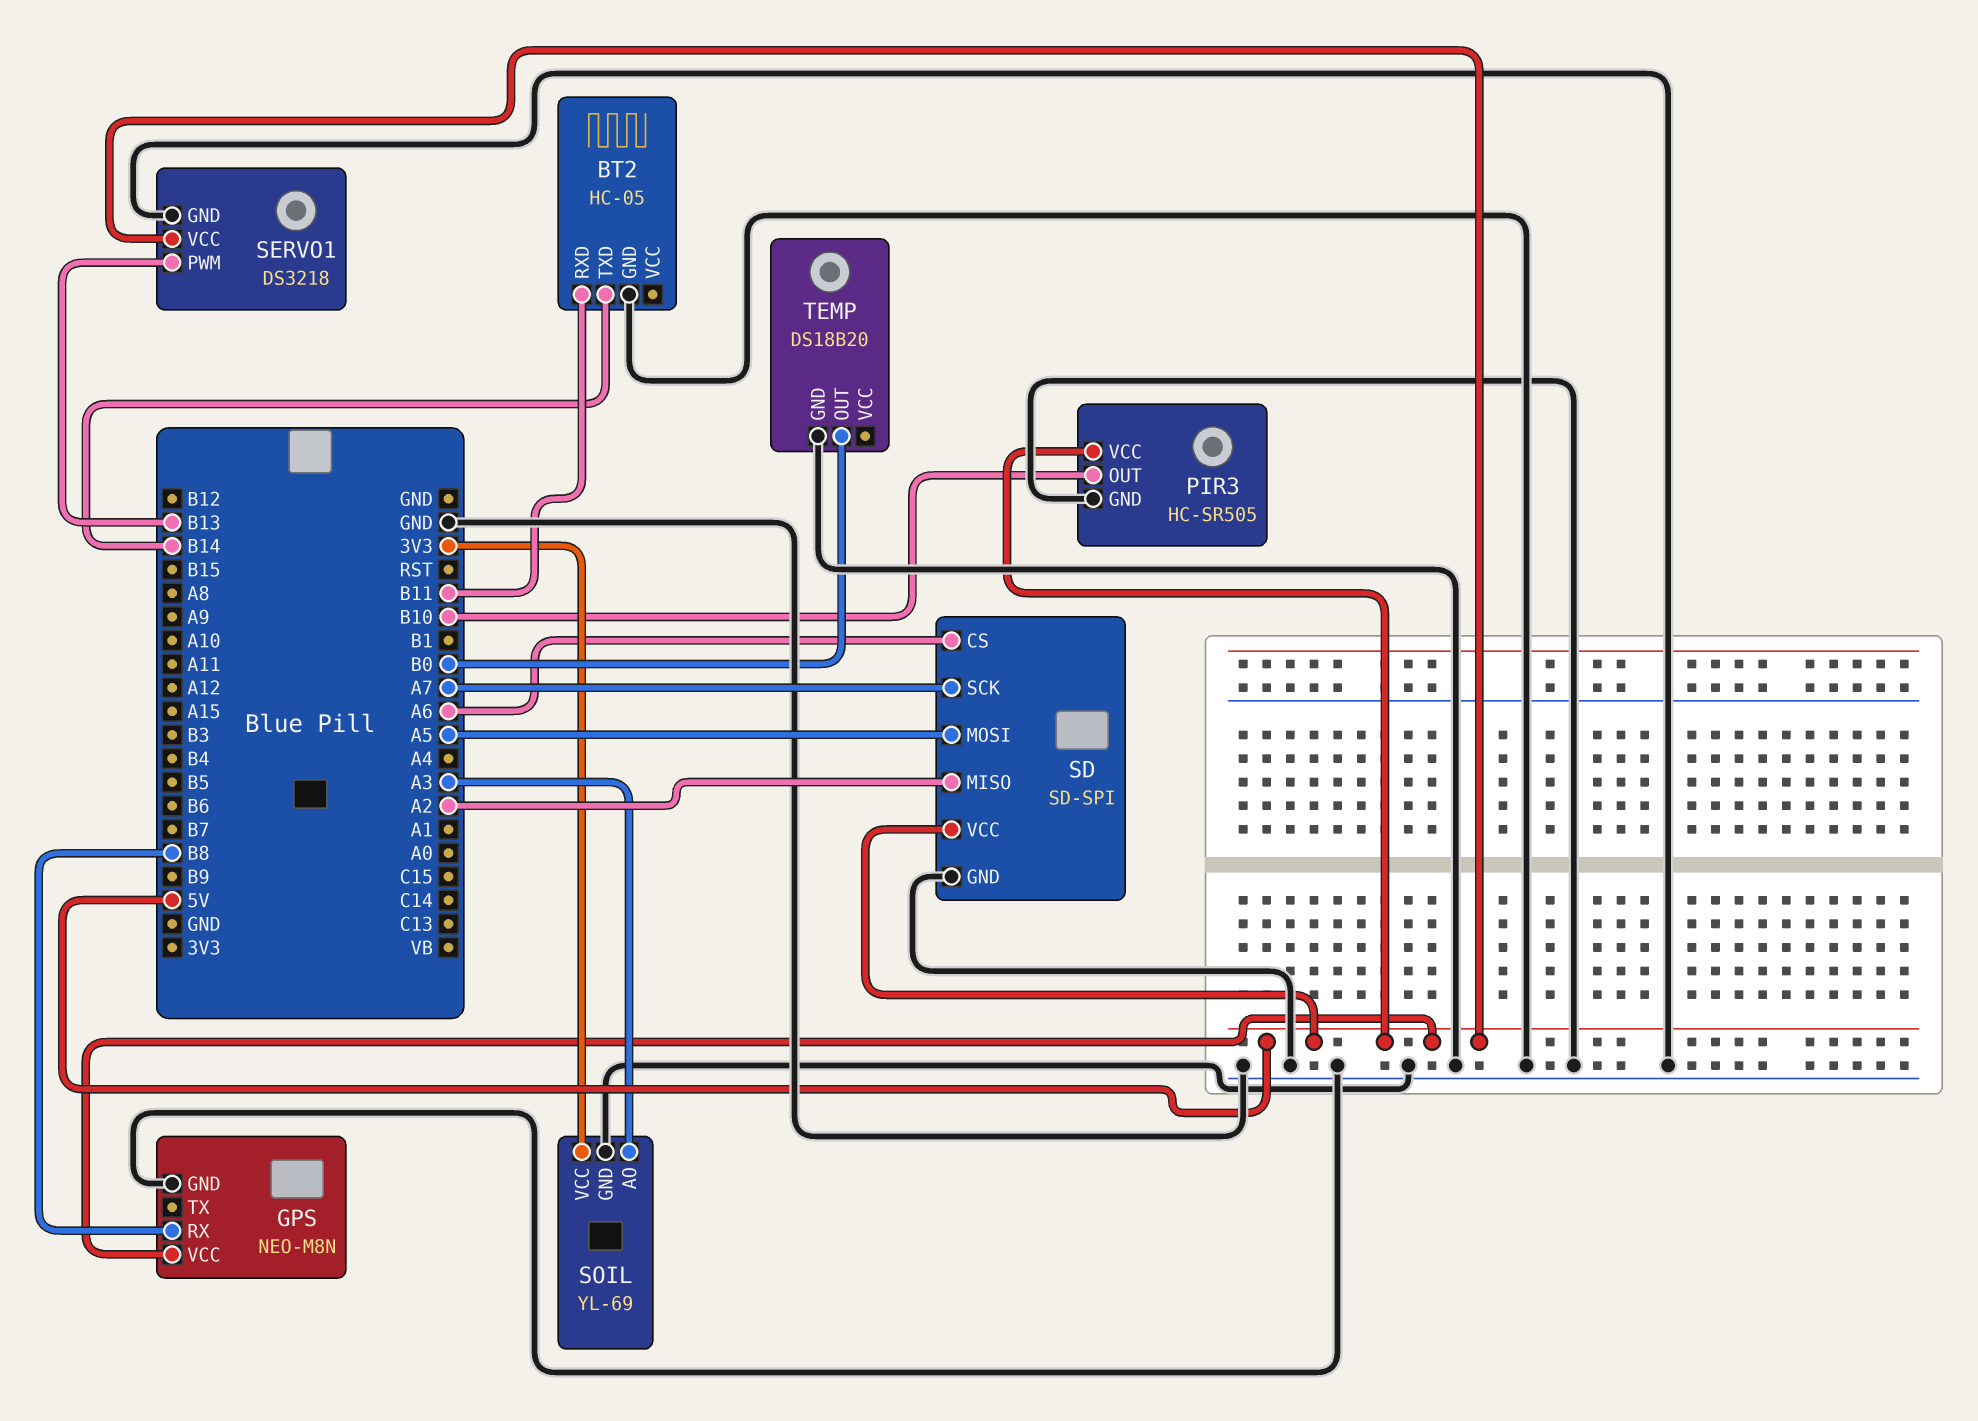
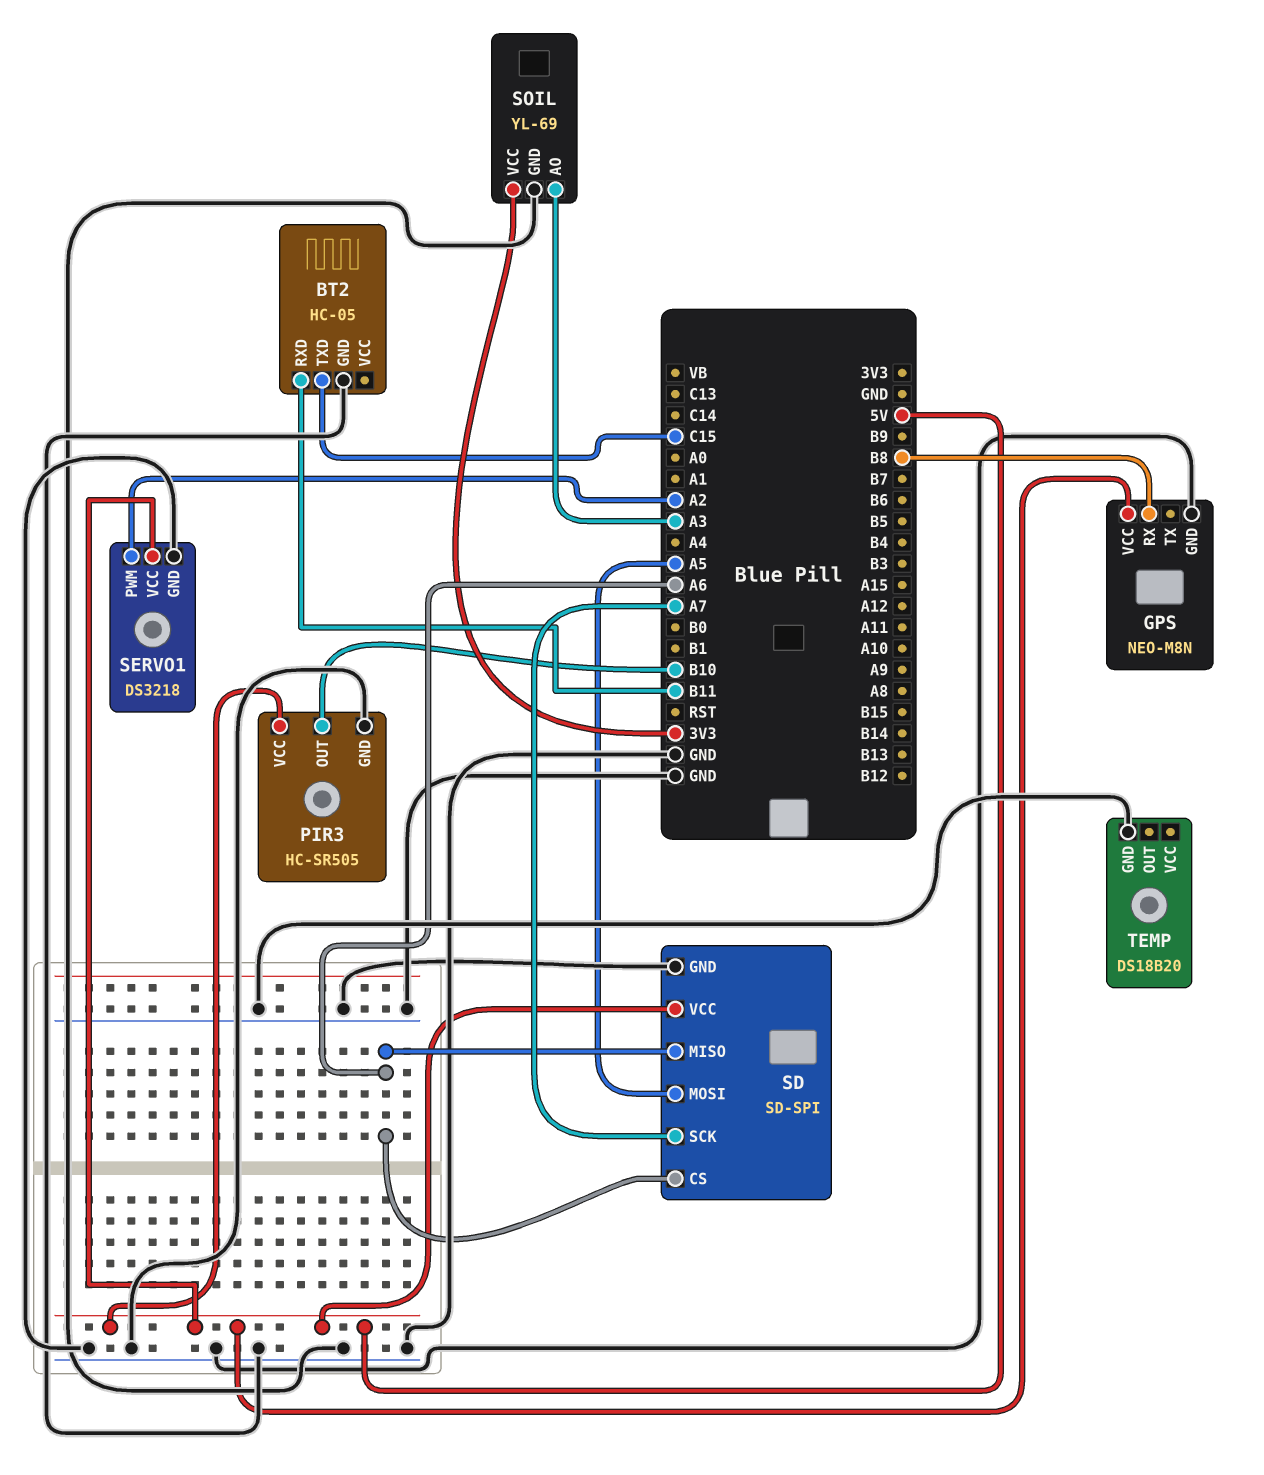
BT2 pin TXD: B14 -> C15
SD pin MISO: A2 -> A6
SERVO1 pin PWM: B13 -> A2
TEMP pin OUT: B0 -> none

